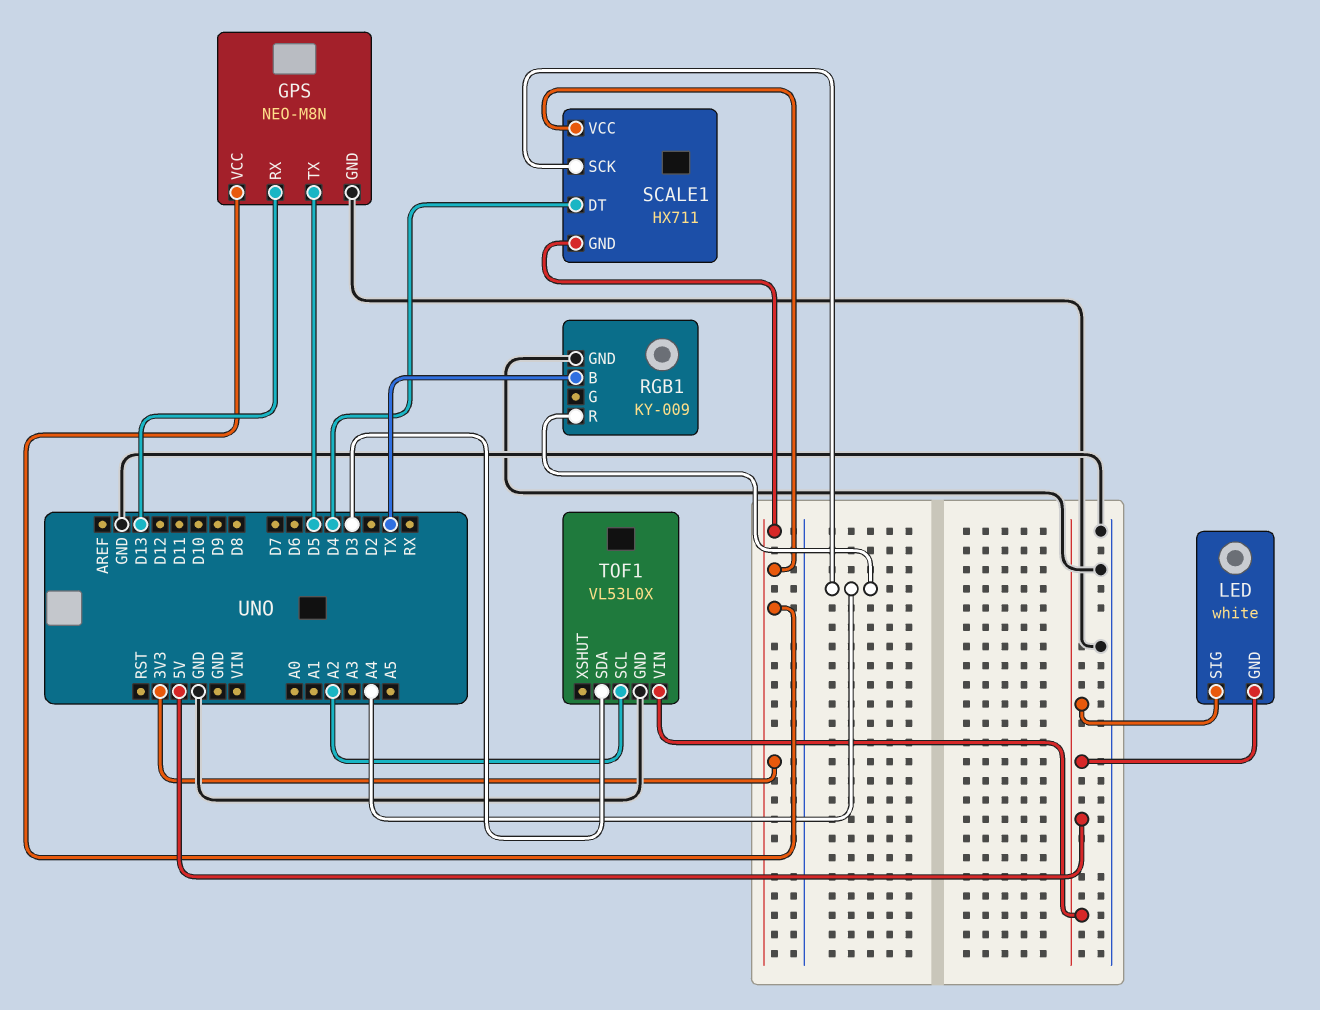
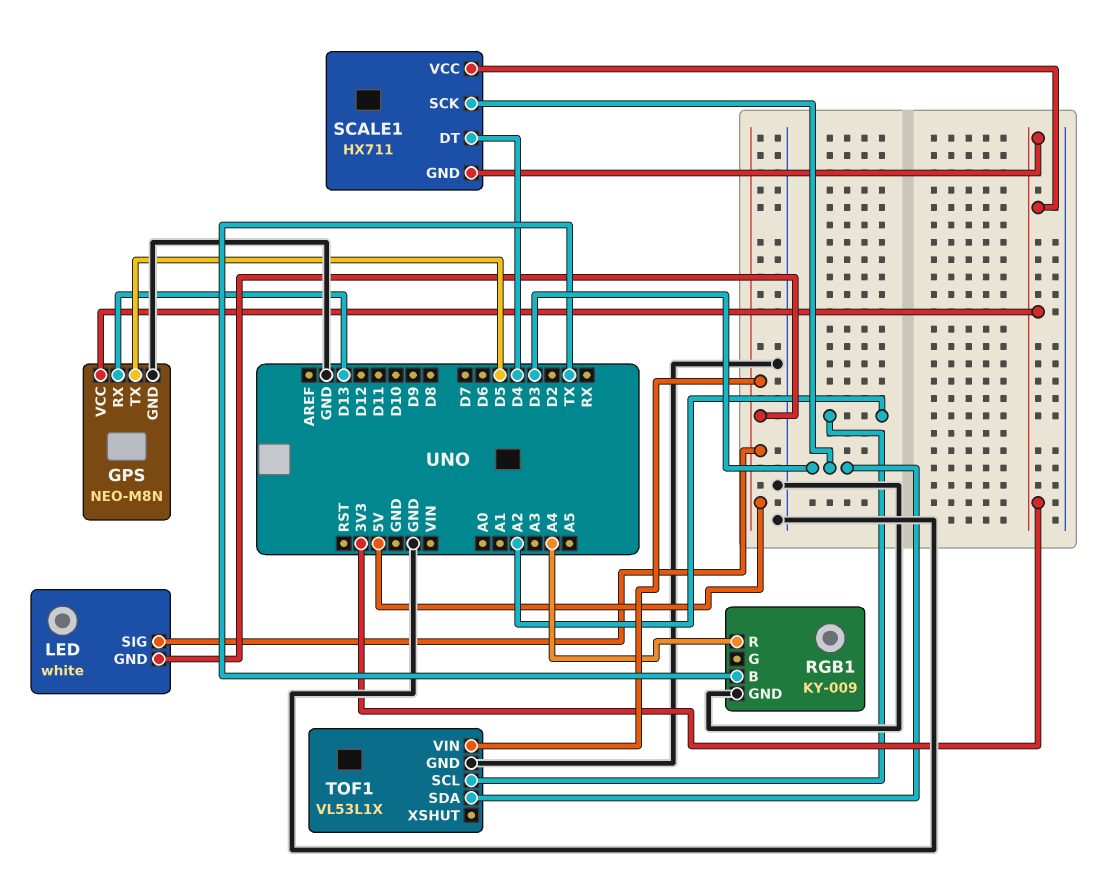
SCALE1 pin SCK: A4 -> D3
TOF1: VL53L0X -> VL53L1X

